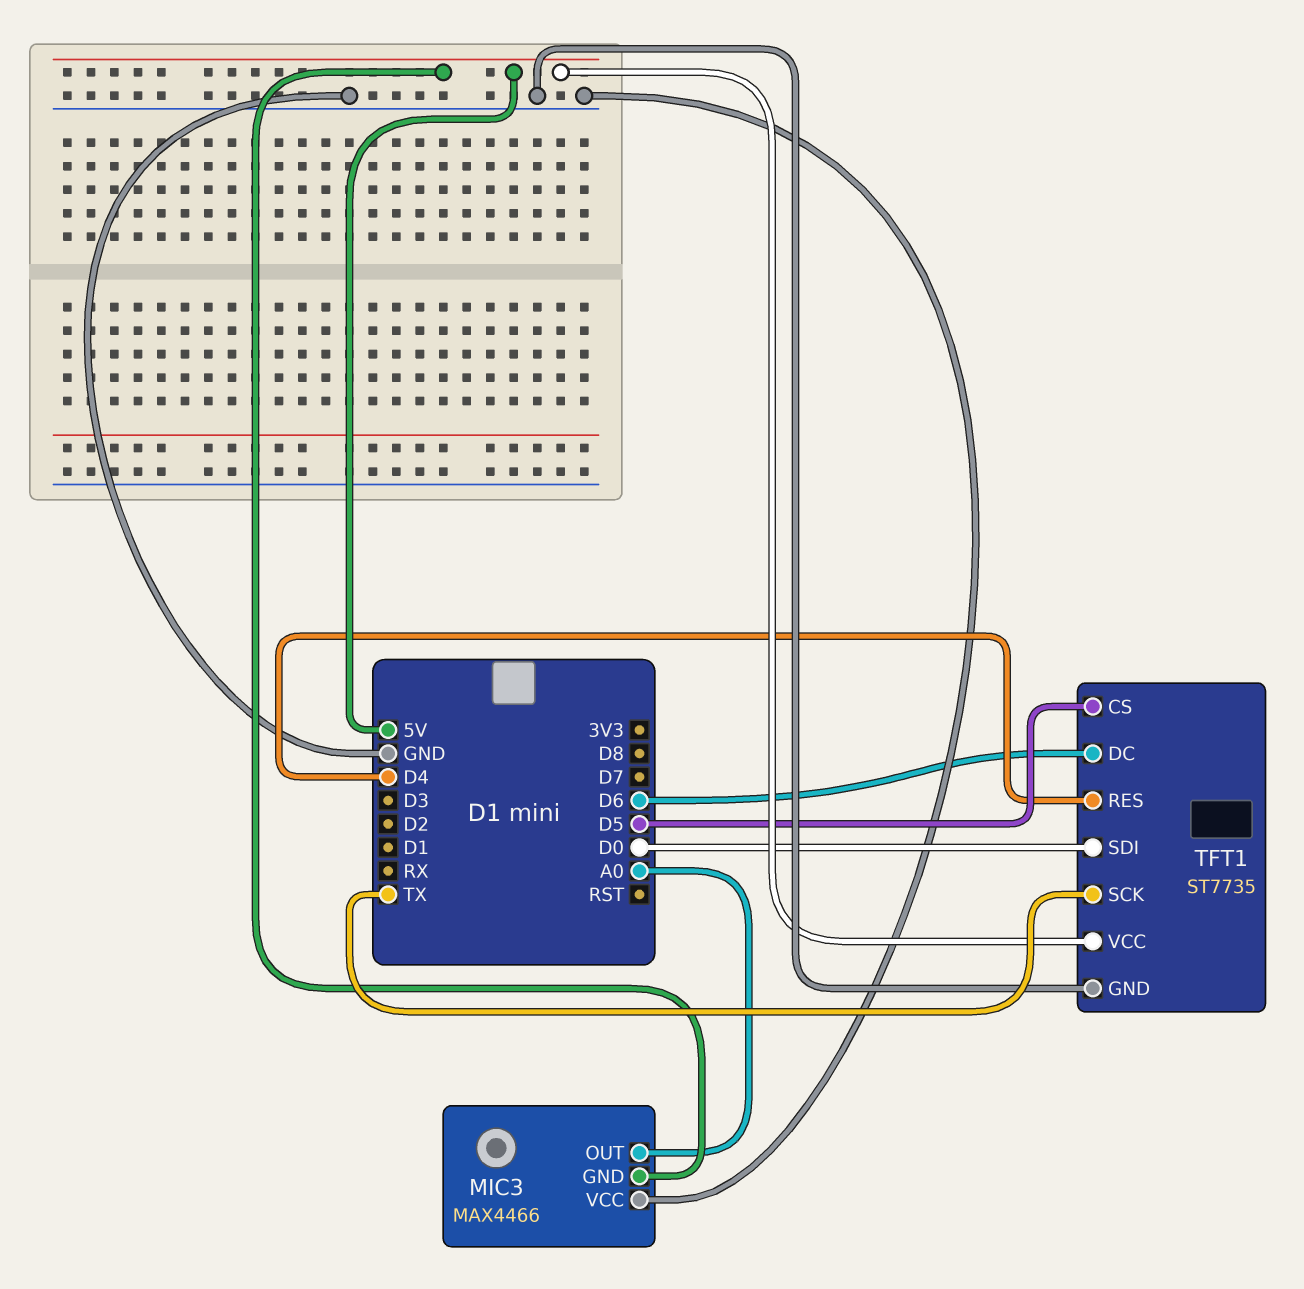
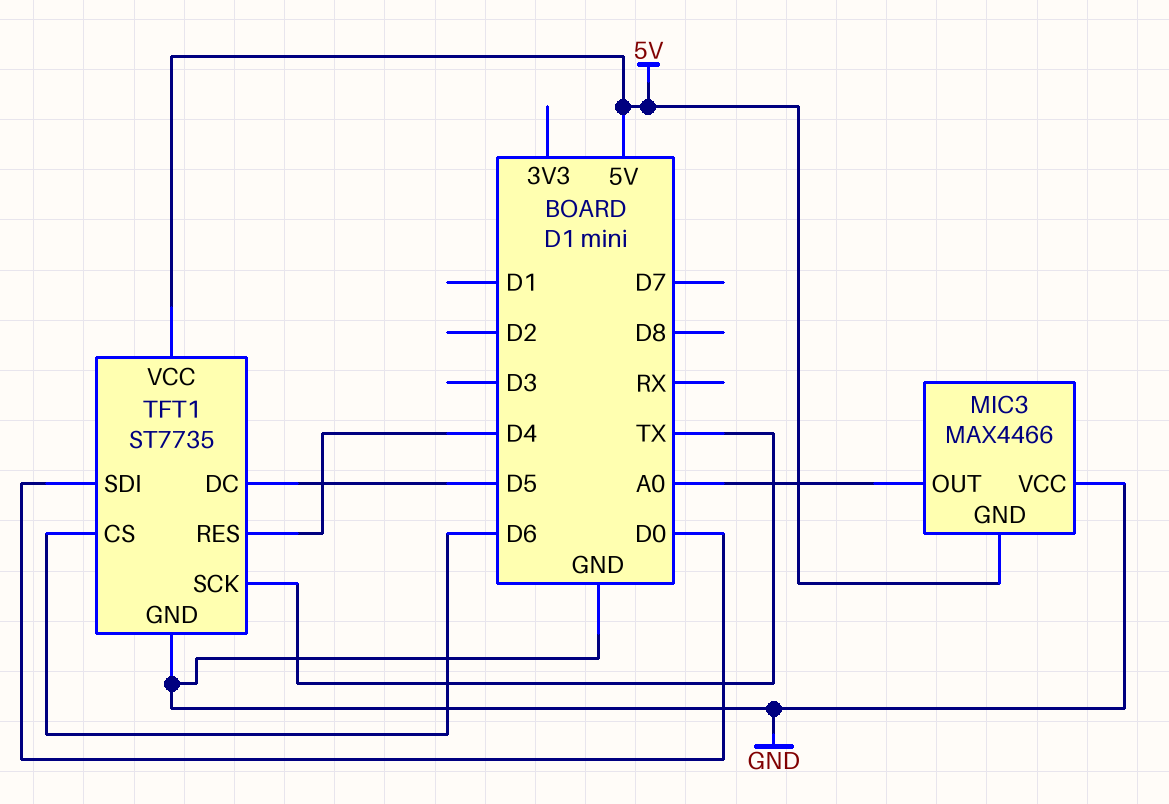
TFT1 pin CS: D5 -> D6
TFT1 pin DC: D6 -> D5

